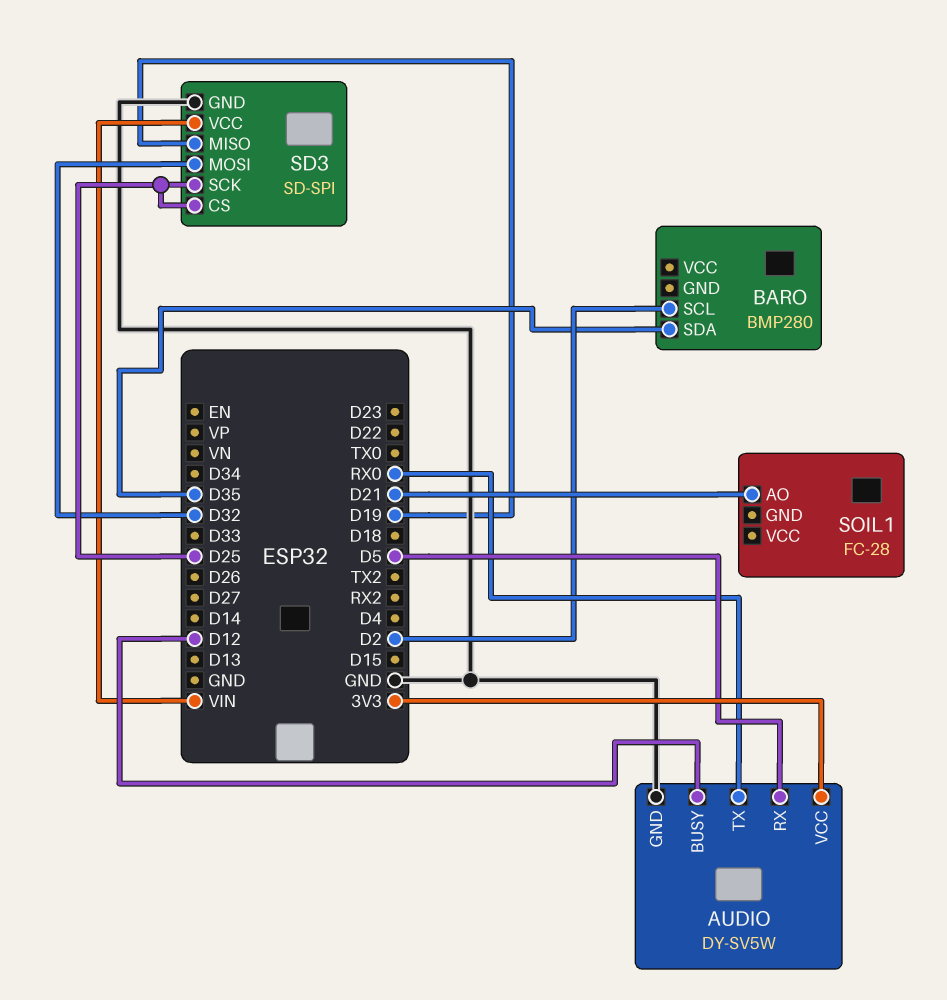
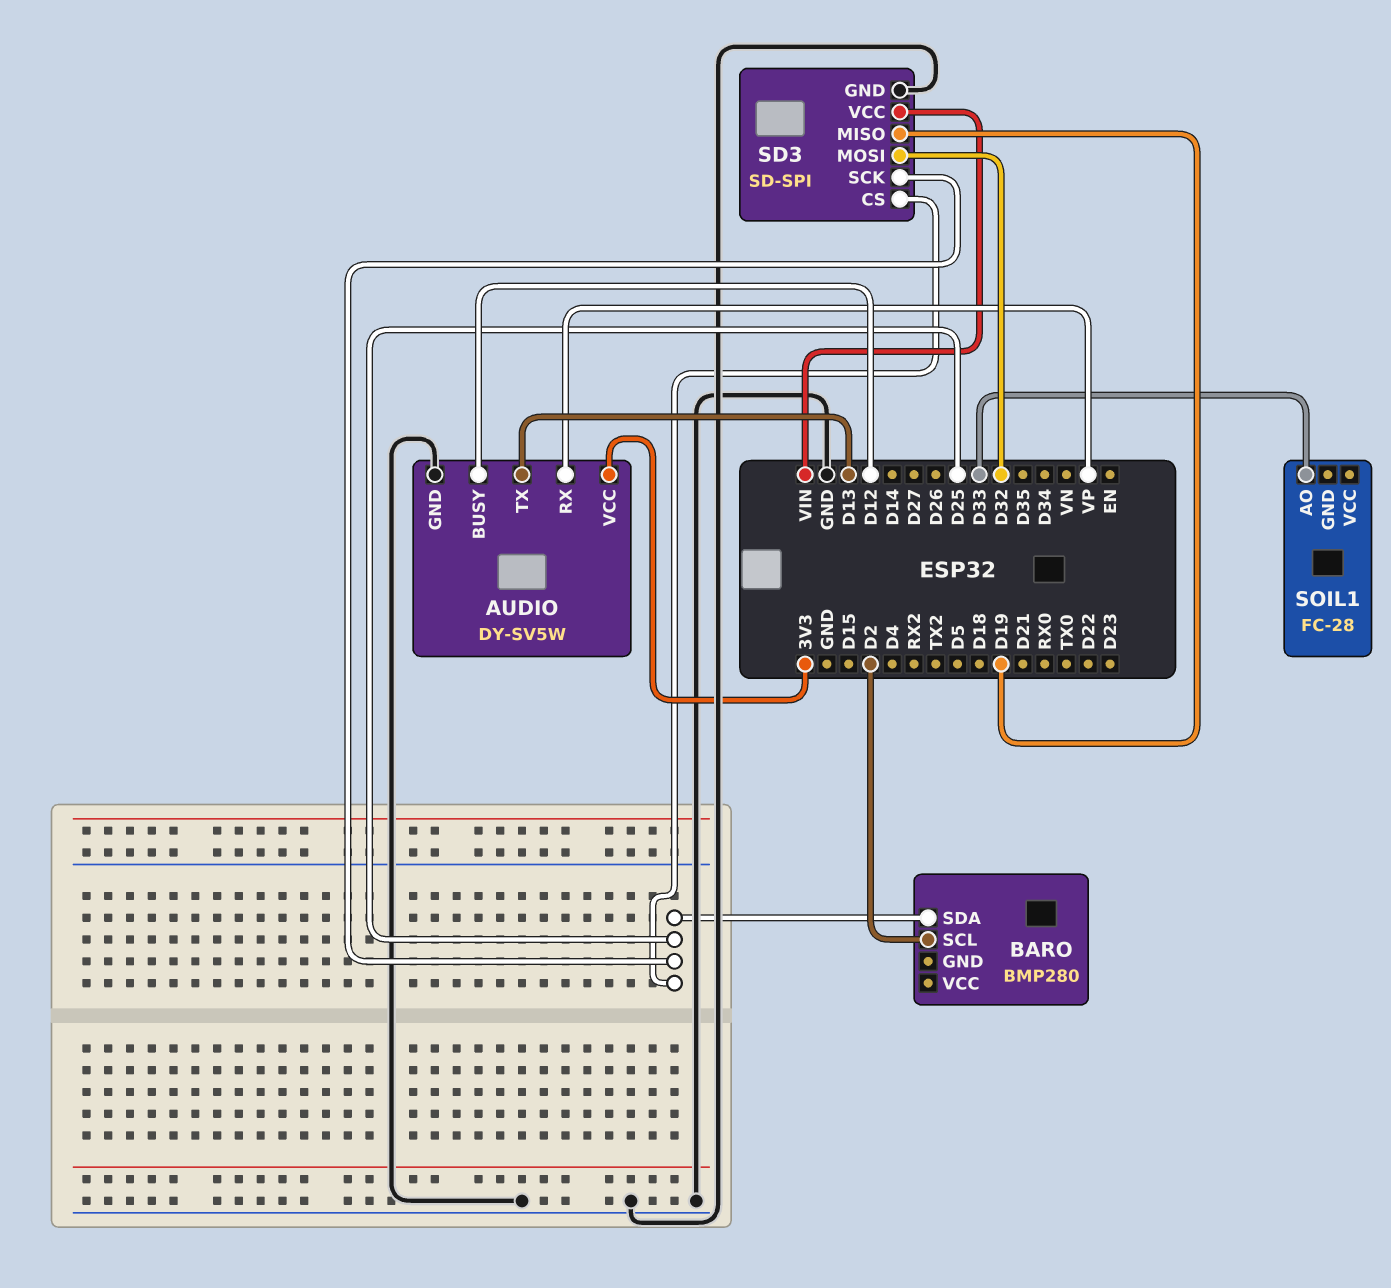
AUDIO pin RX: D5 -> VP
AUDIO pin TX: RX0 -> D13
BARO pin SDA: D35 -> D25
SOIL1 pin AO: D21 -> D33

